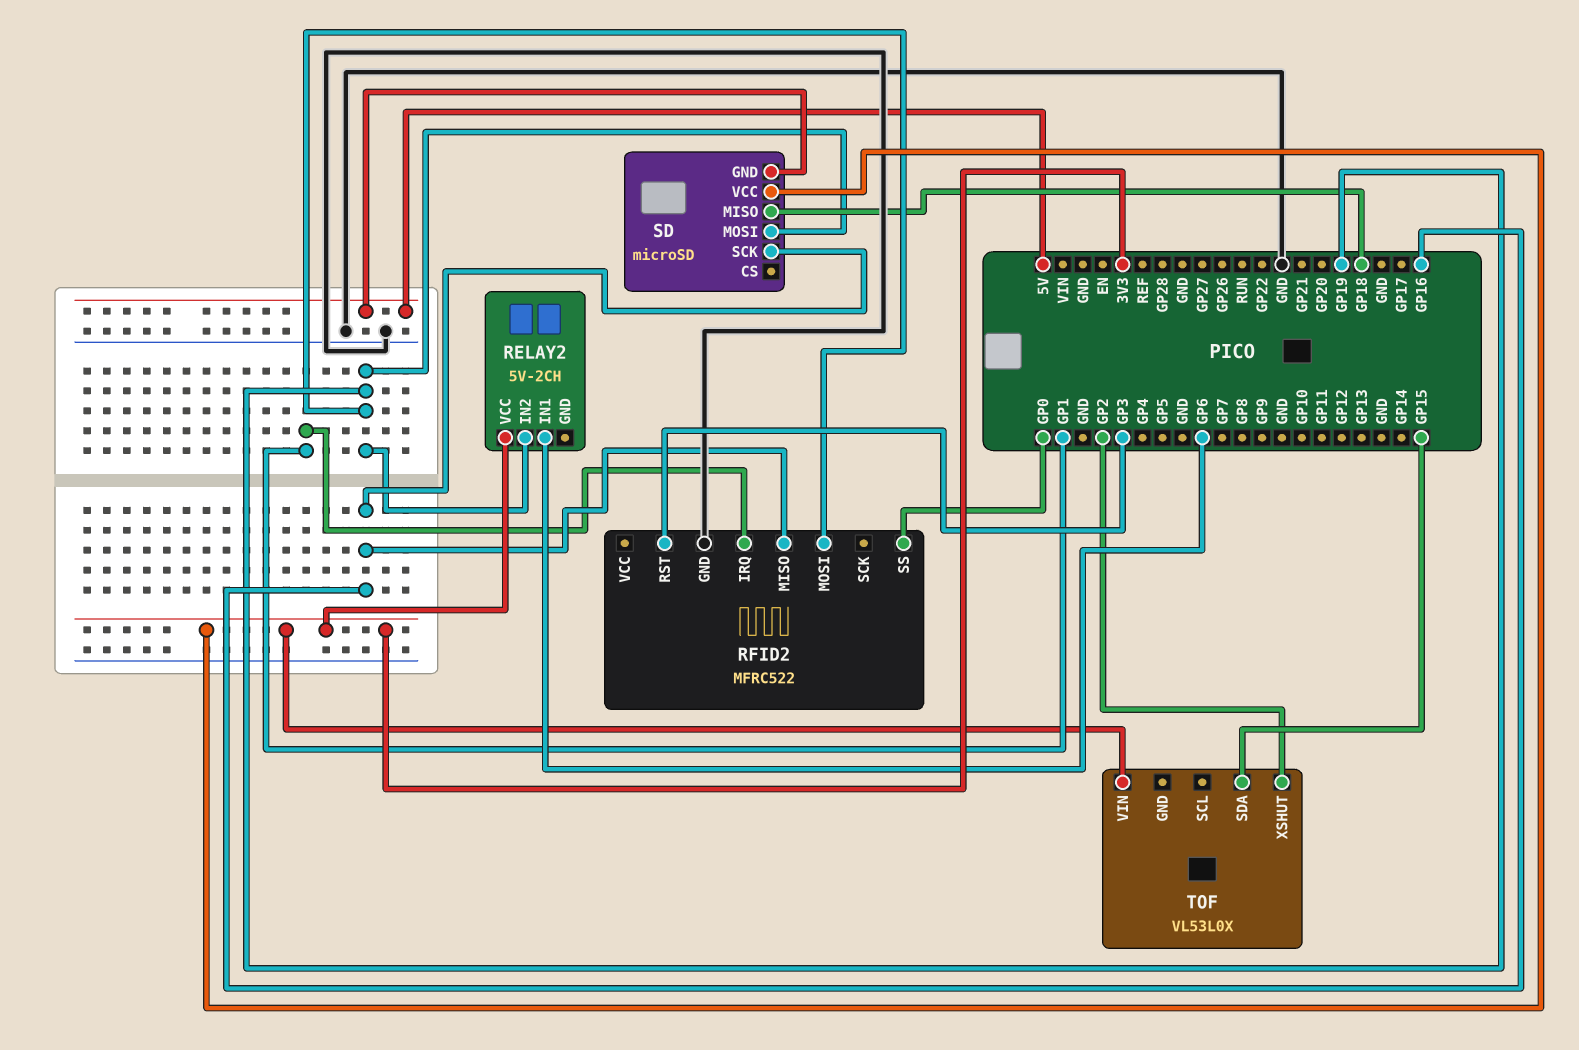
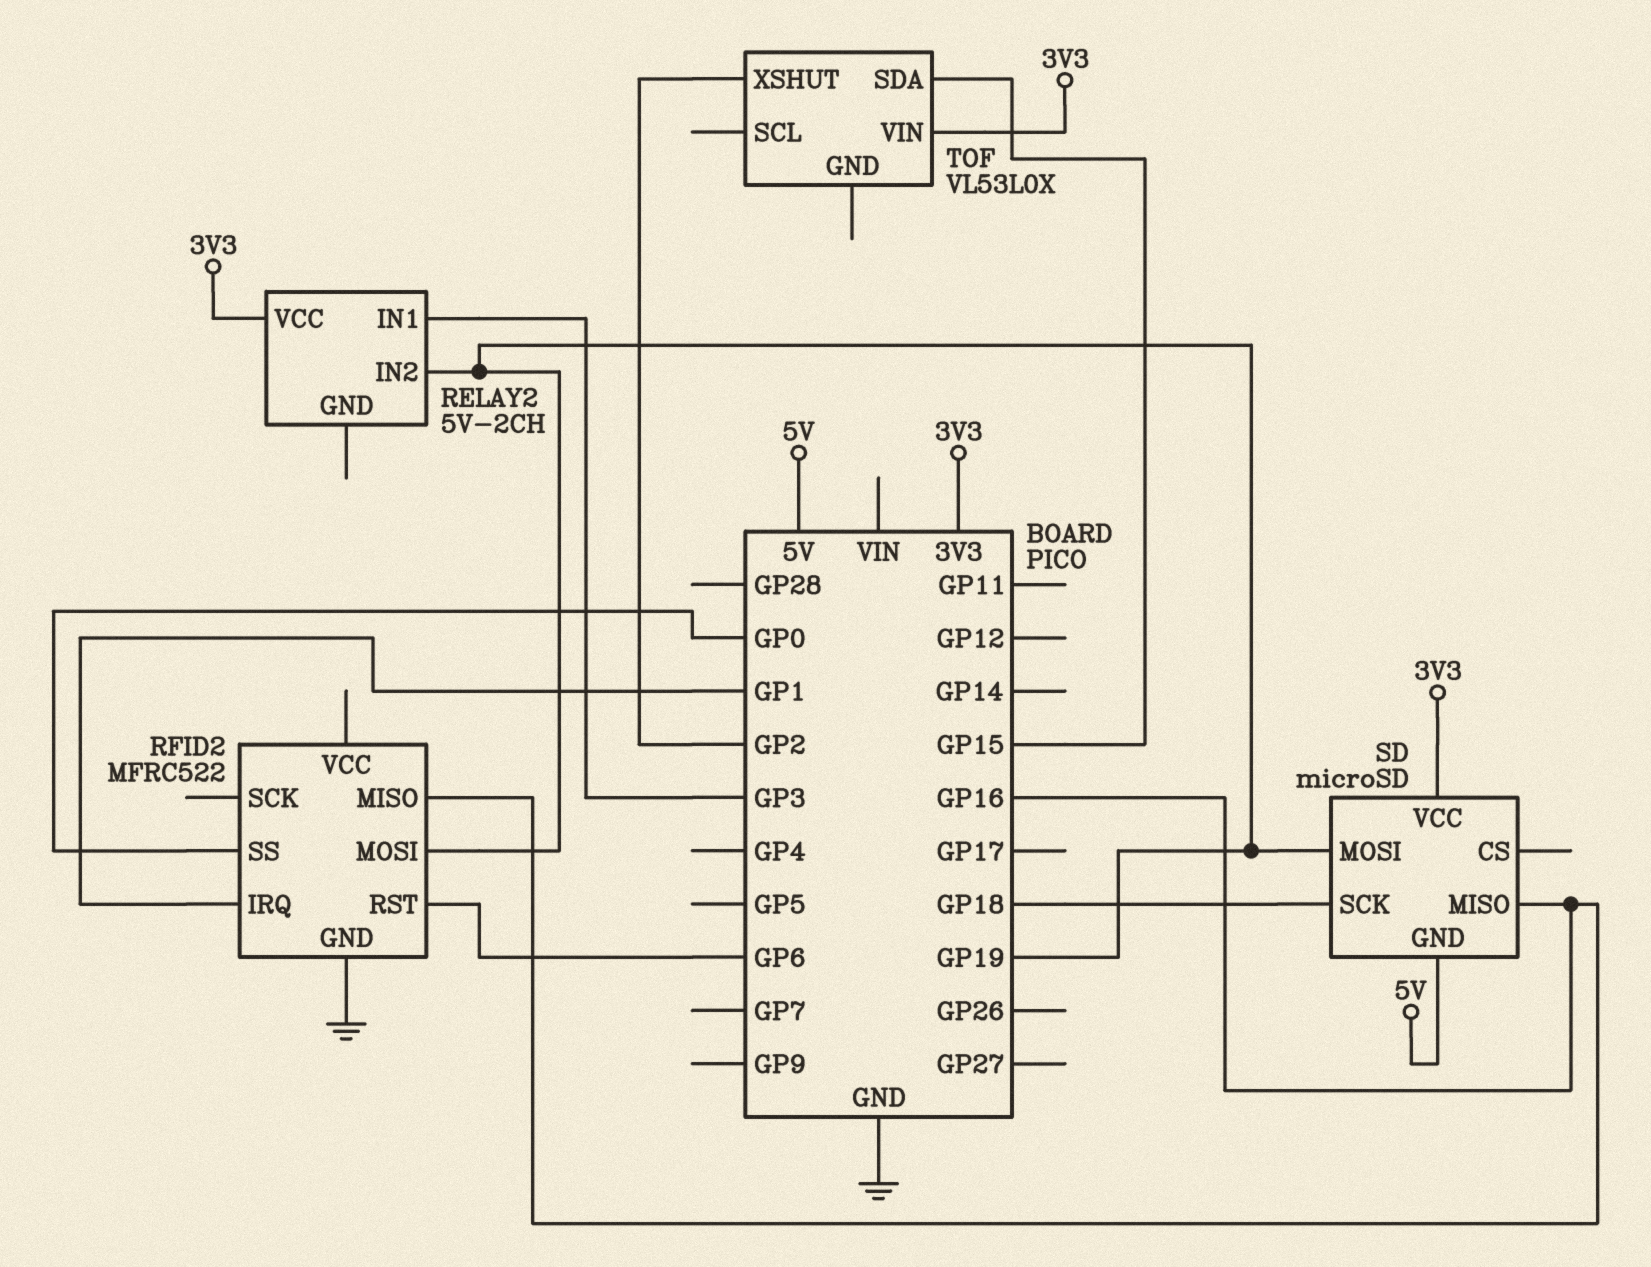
RELAY2 pin IN1: GP6 -> GP3
RFID2 pin RST: GP3 -> GP6
SD pin MISO: GP18 -> GP16
SD pin SCK: GP16 -> GP18

